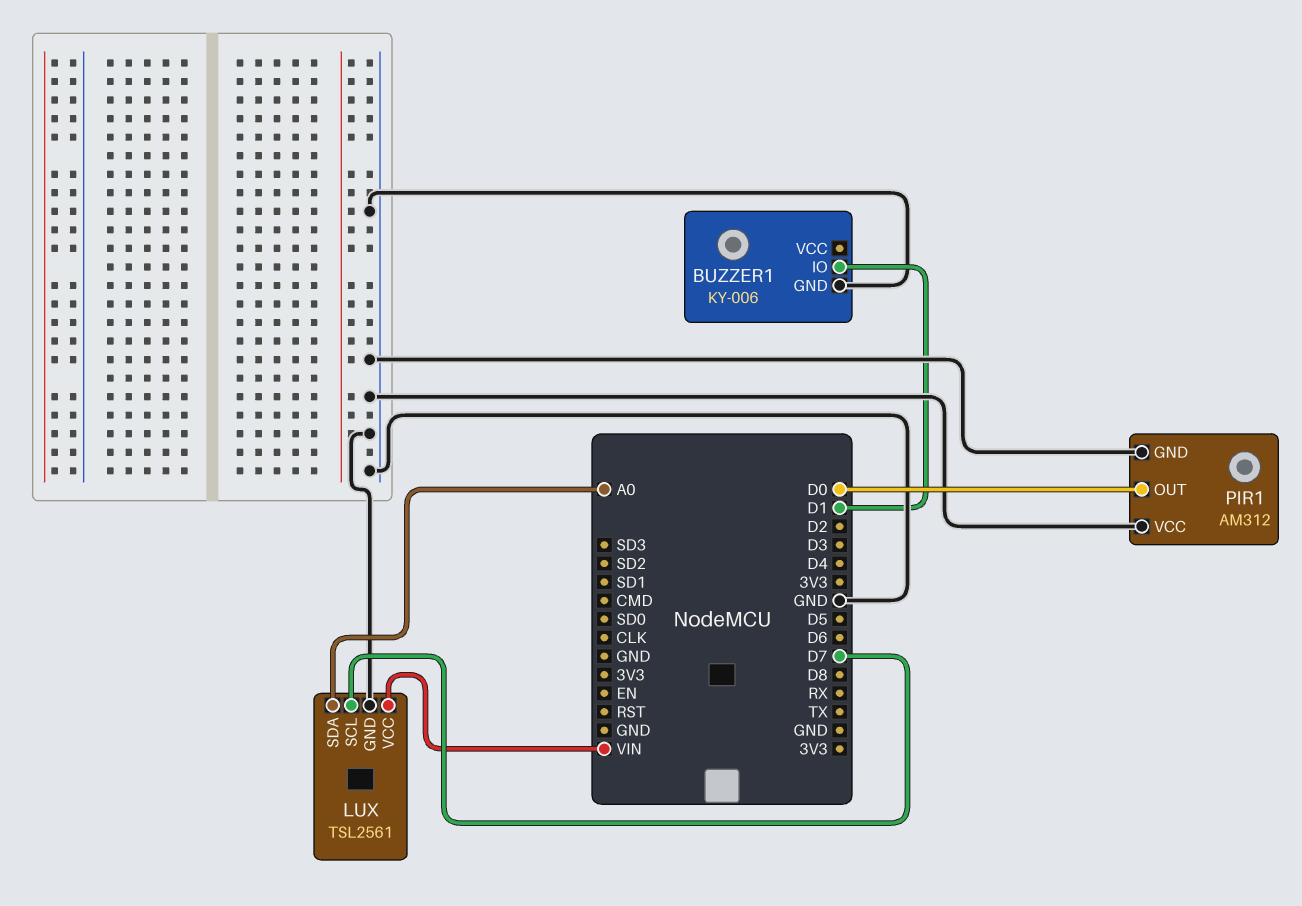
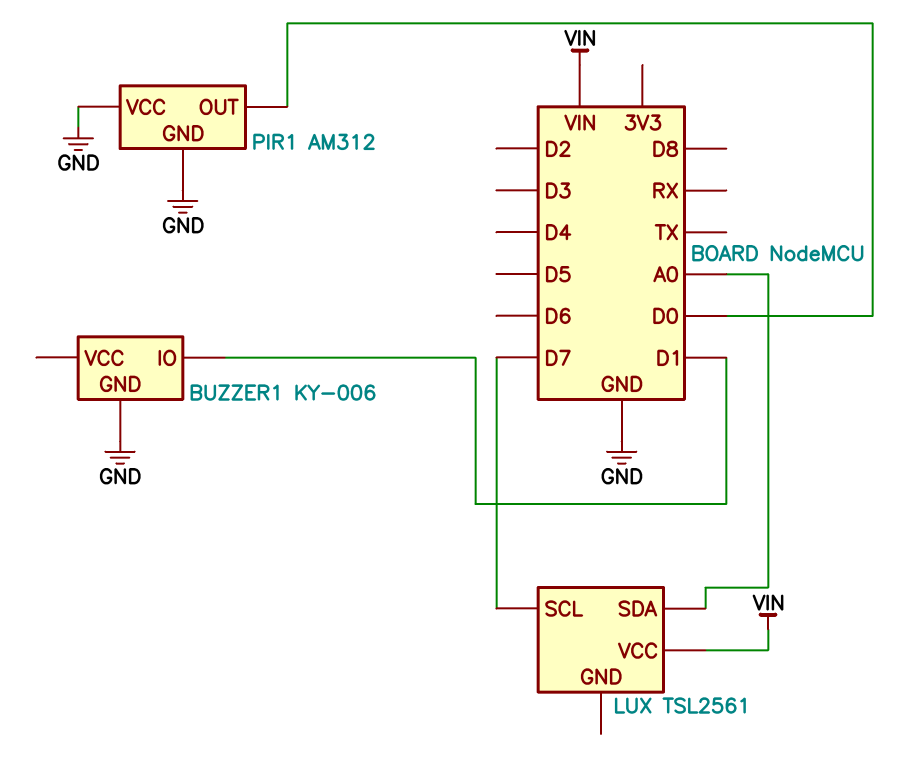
LUX pin GND: GND -> none

